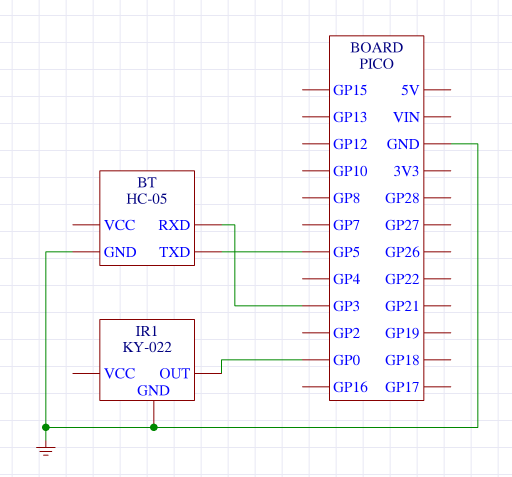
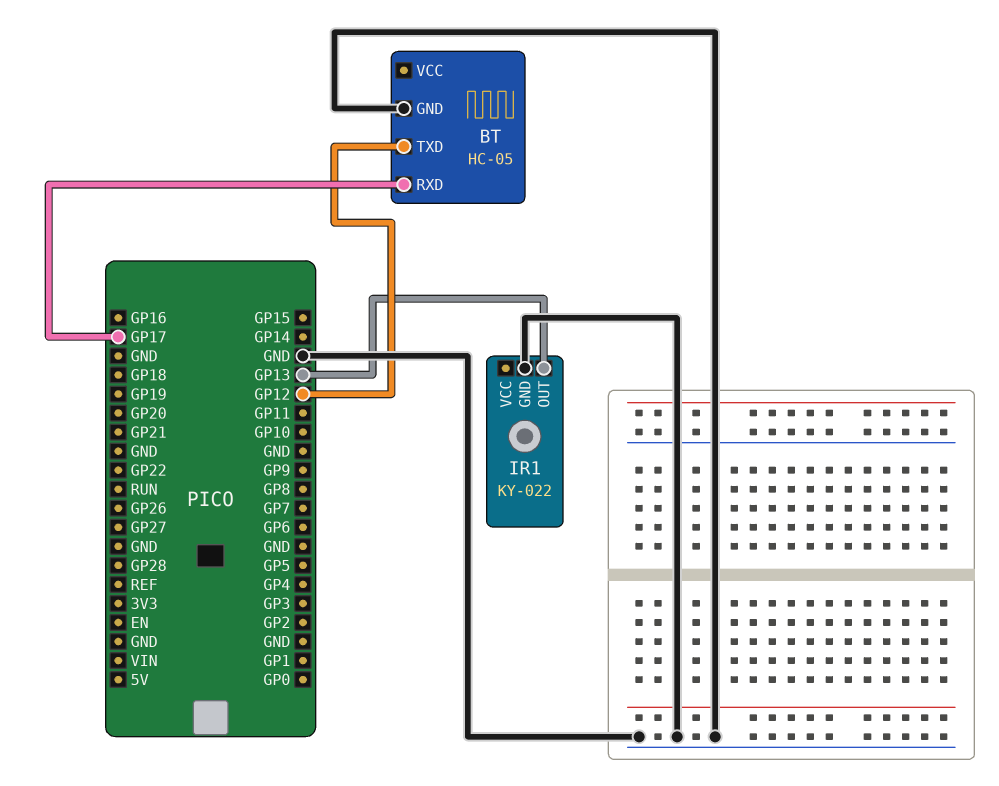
BT pin RXD: GP3 -> GP17
BT pin TXD: GP5 -> GP12
IR1 pin OUT: GP0 -> GP13

